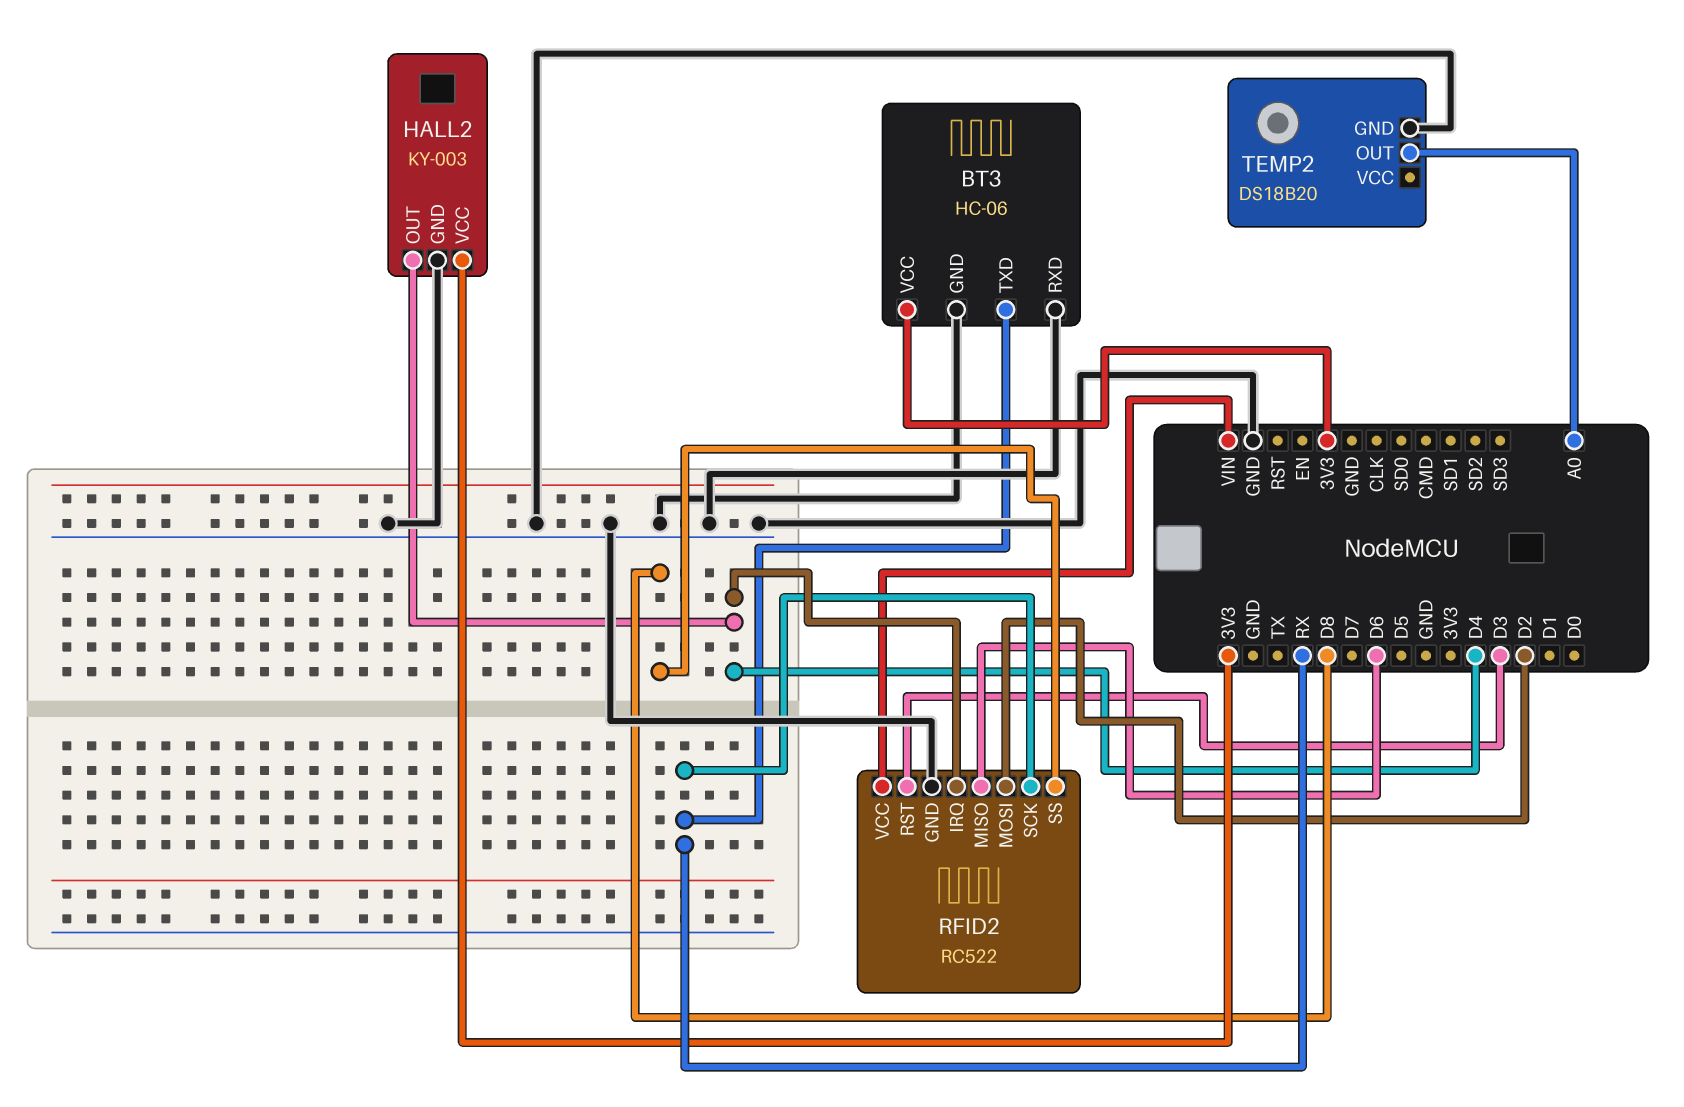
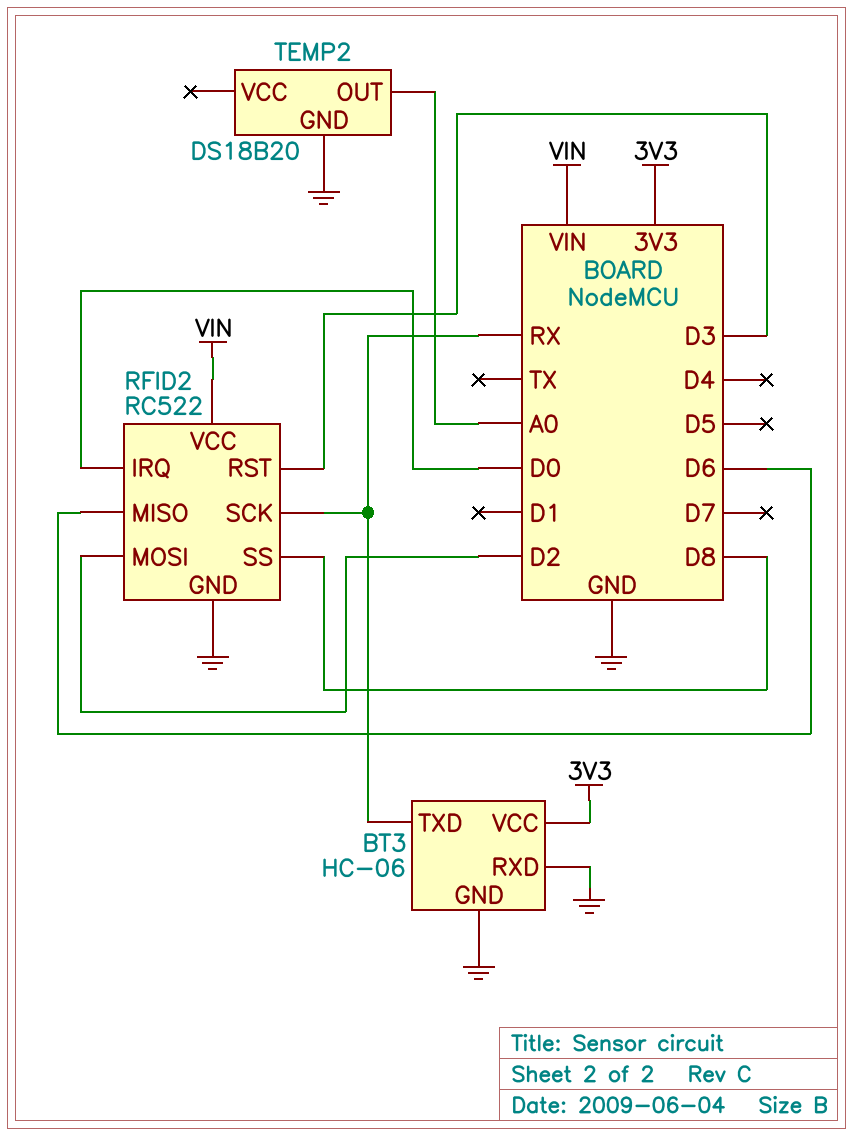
HALL2: KY-003 -> none
HALL2 pin GND: GND -> none
HALL2 pin OUT: D4 -> none
HALL2 pin VCC: 3V3 -> none
RFID2 pin IRQ: D4 -> D0

